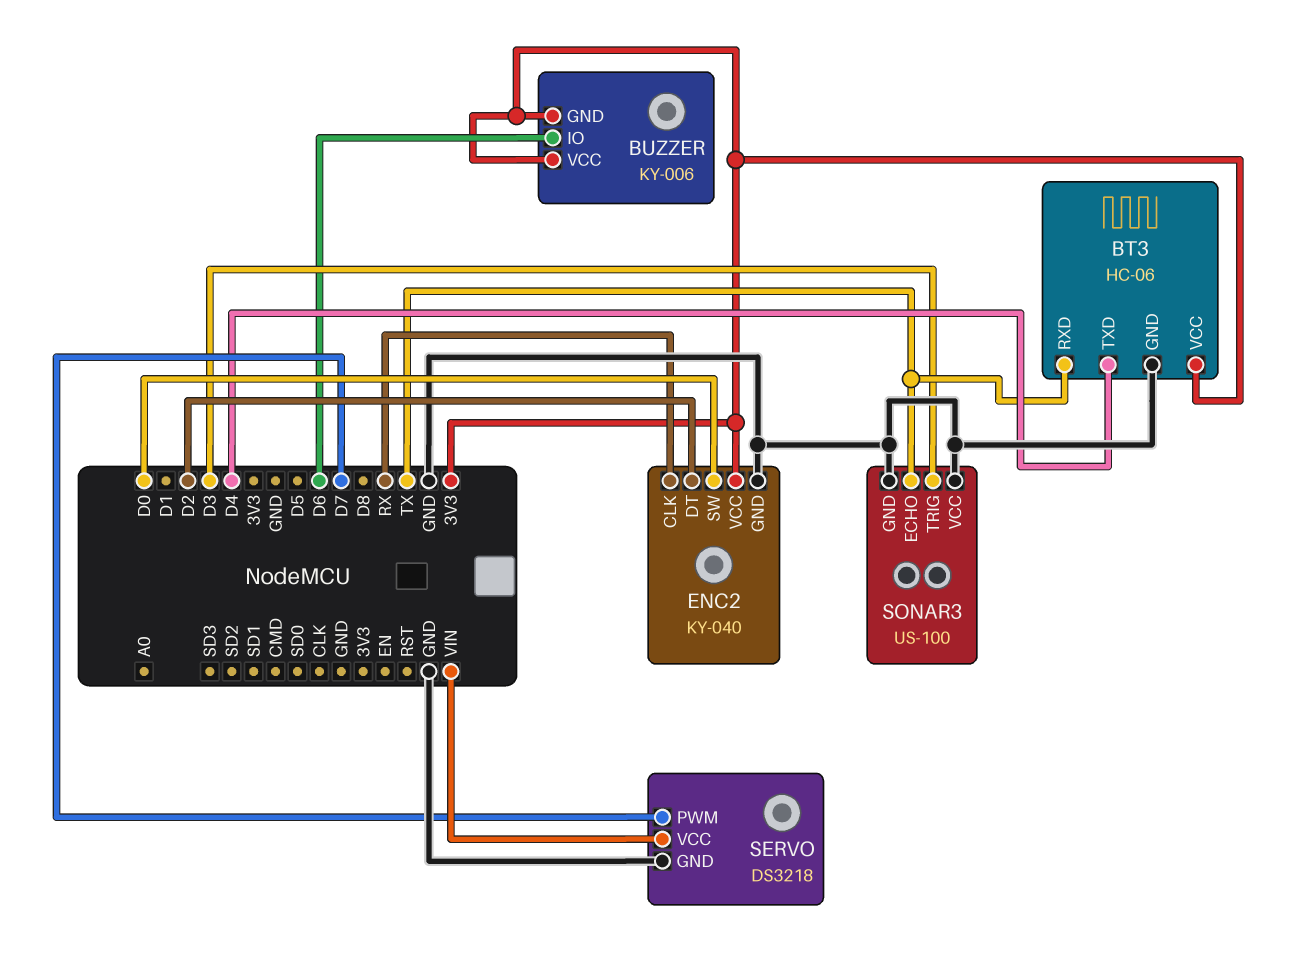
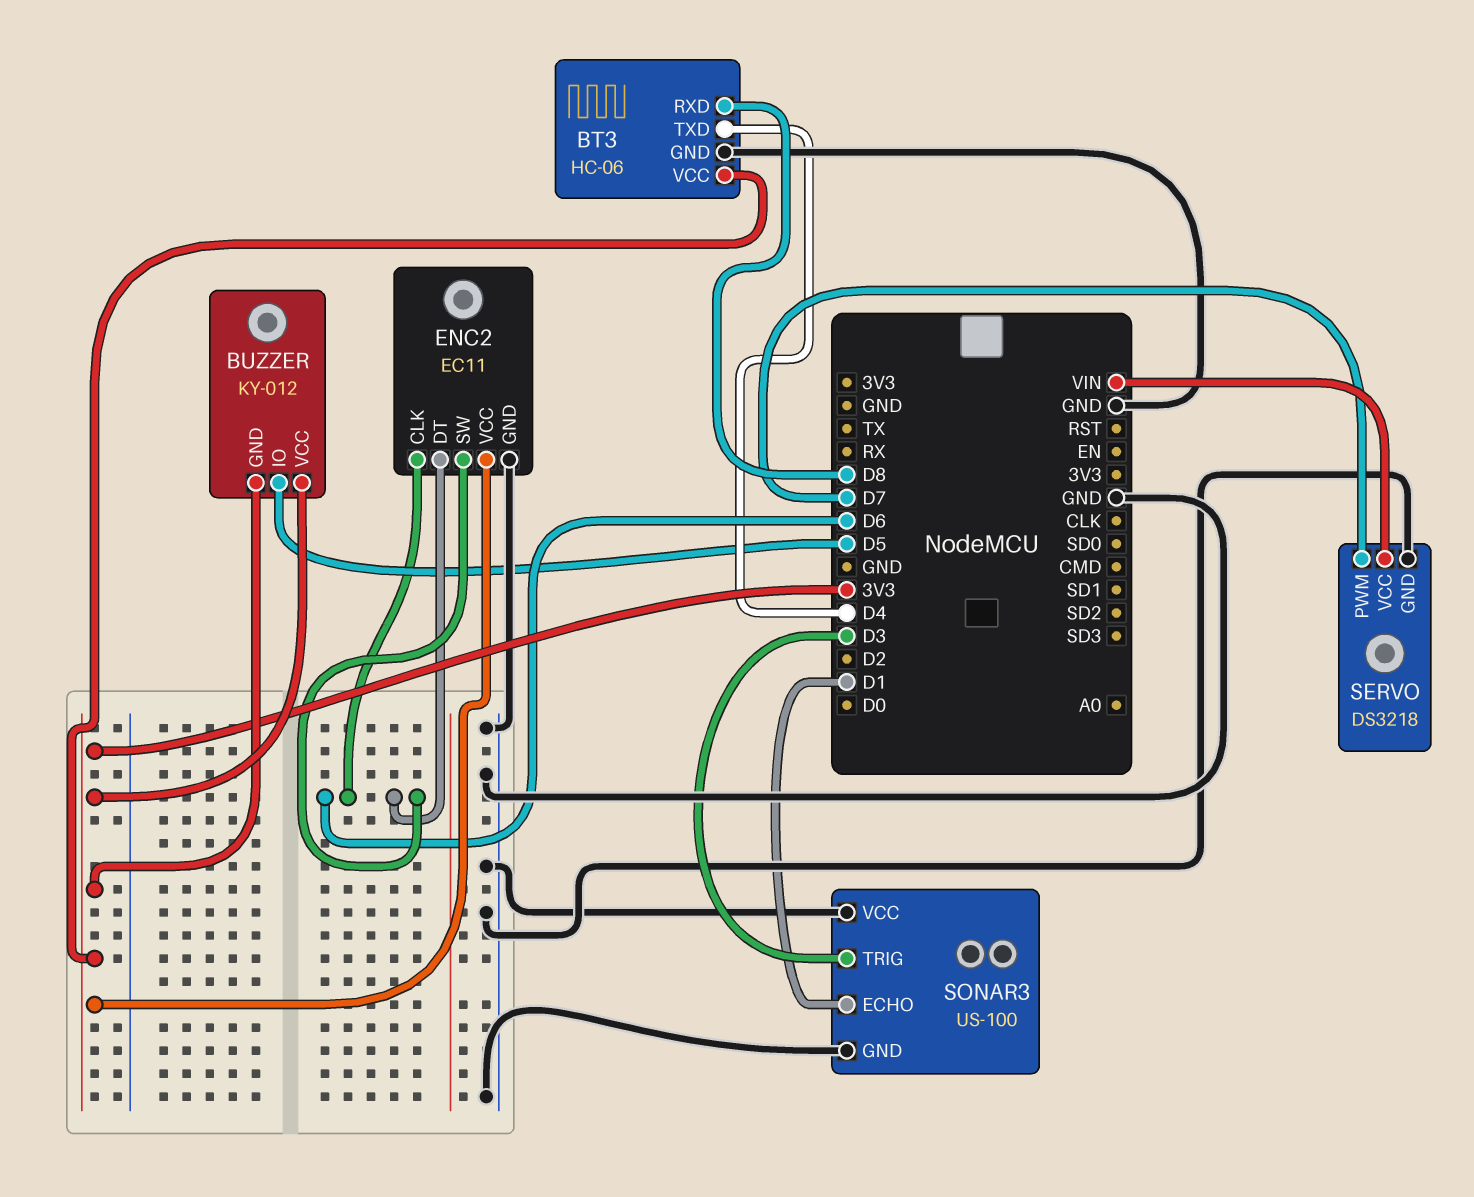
BT3 pin RXD: TX -> D8
BUZZER: KY-006 -> KY-012
BUZZER pin IO: D6 -> D5
ENC2: KY-040 -> EC11
ENC2 pin CLK: RX -> D6
ENC2 pin DT: D2 -> D6
ENC2 pin SW: D0 -> D6
SONAR3 pin ECHO: TX -> D1

